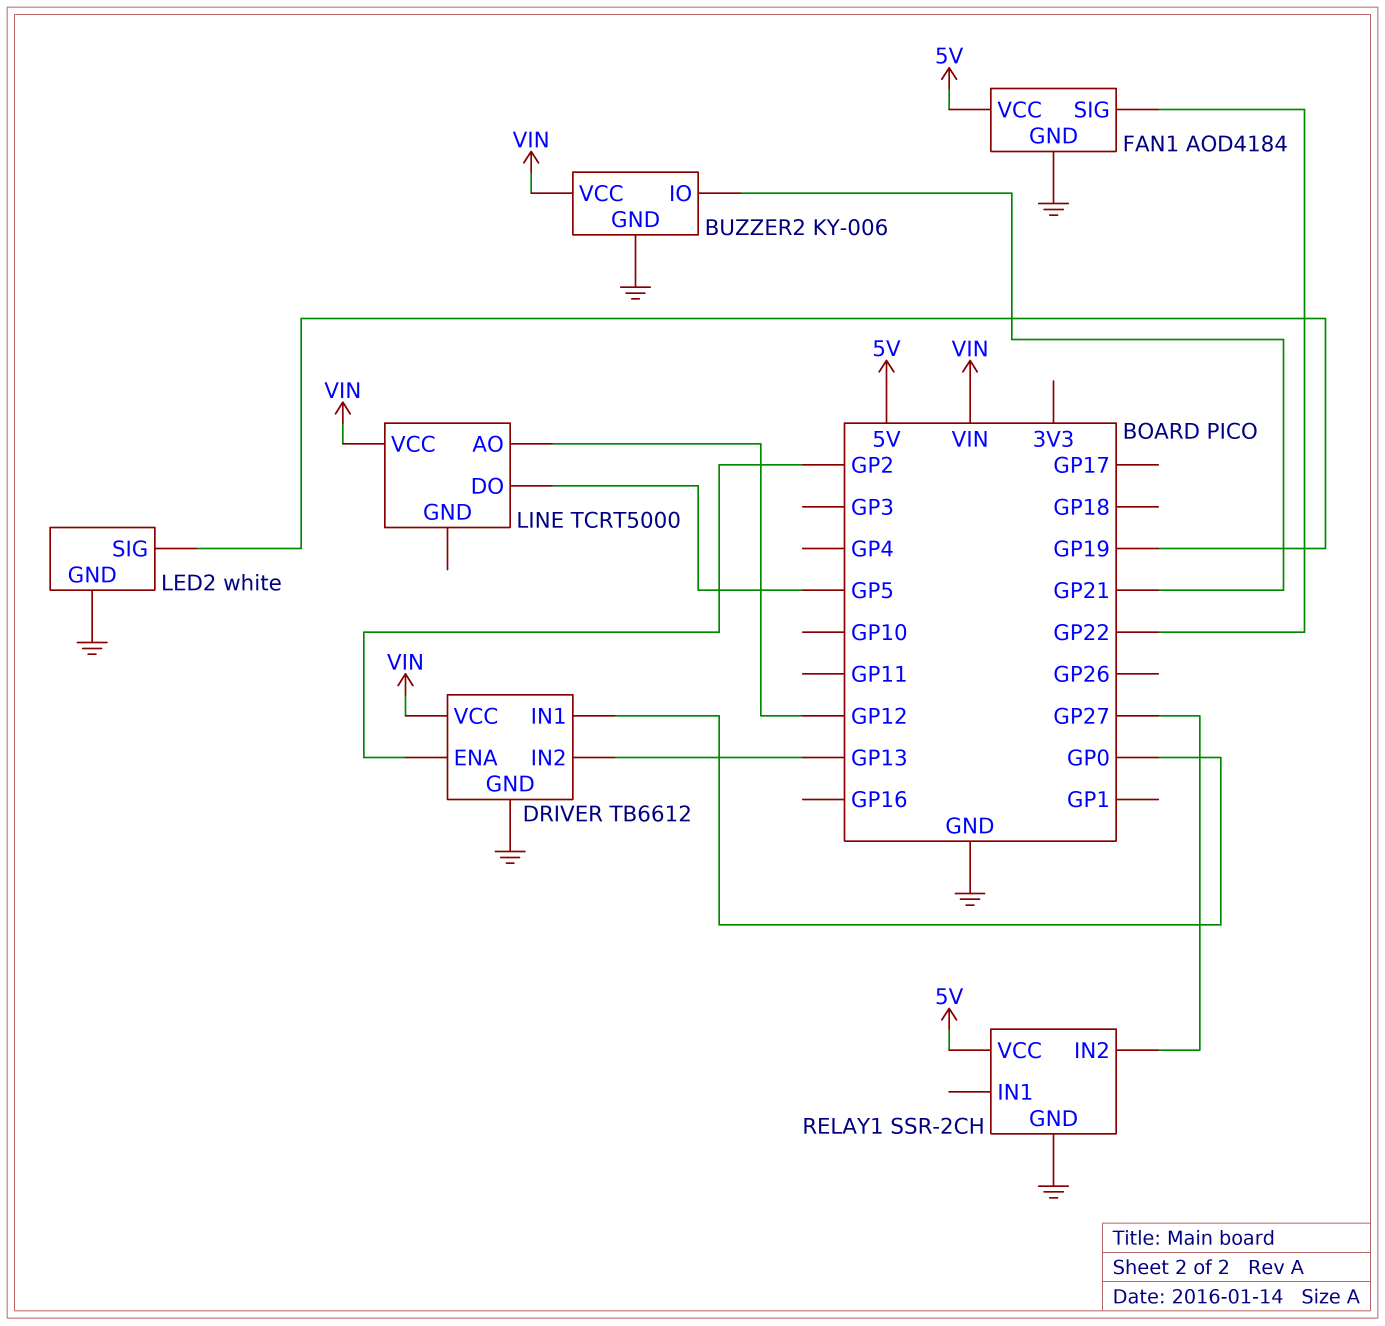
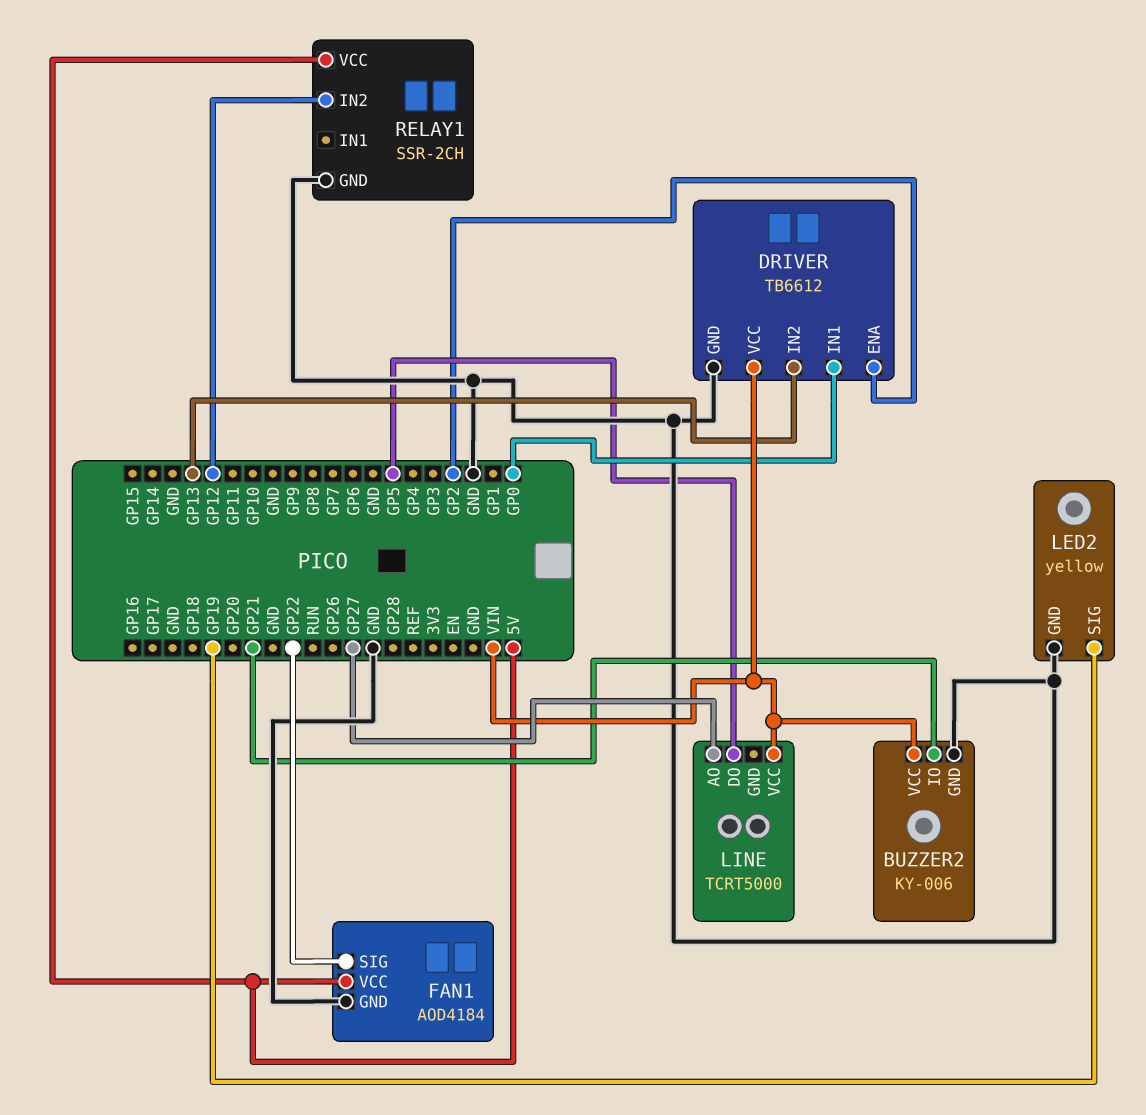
LED2: white -> yellow
LINE pin AO: GP12 -> GP27
RELAY1 pin IN2: GP27 -> GP12

